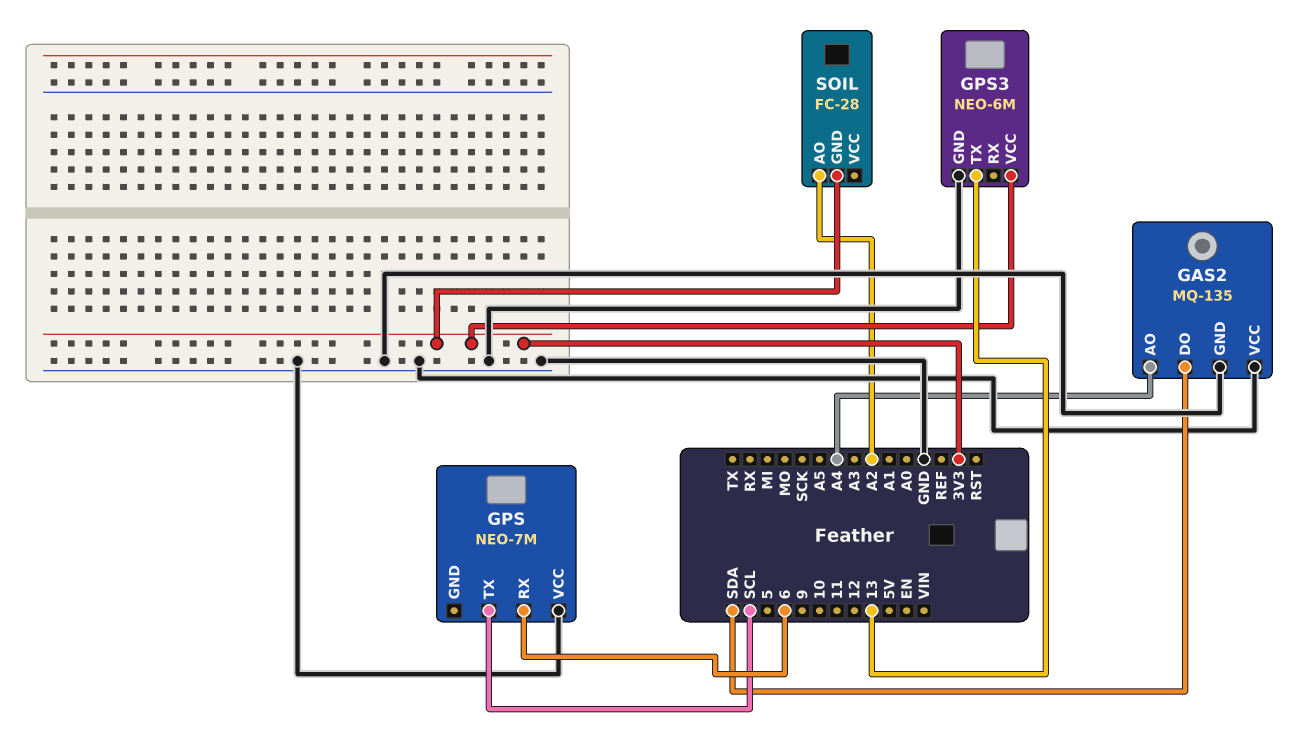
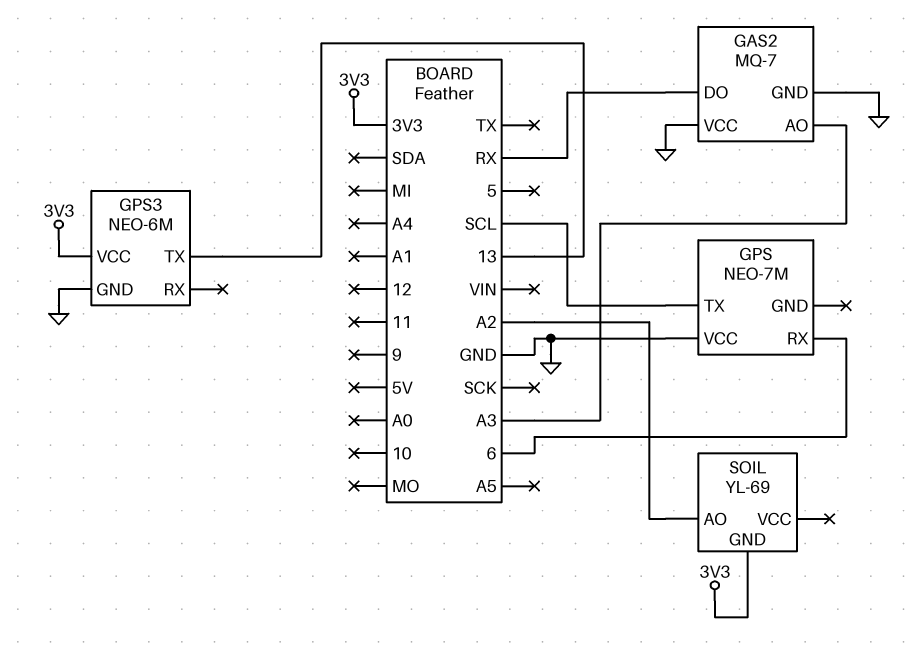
GAS2: MQ-135 -> MQ-7
GAS2 pin AO: A4 -> A3
GAS2 pin DO: SDA -> RX
SOIL: FC-28 -> YL-69

